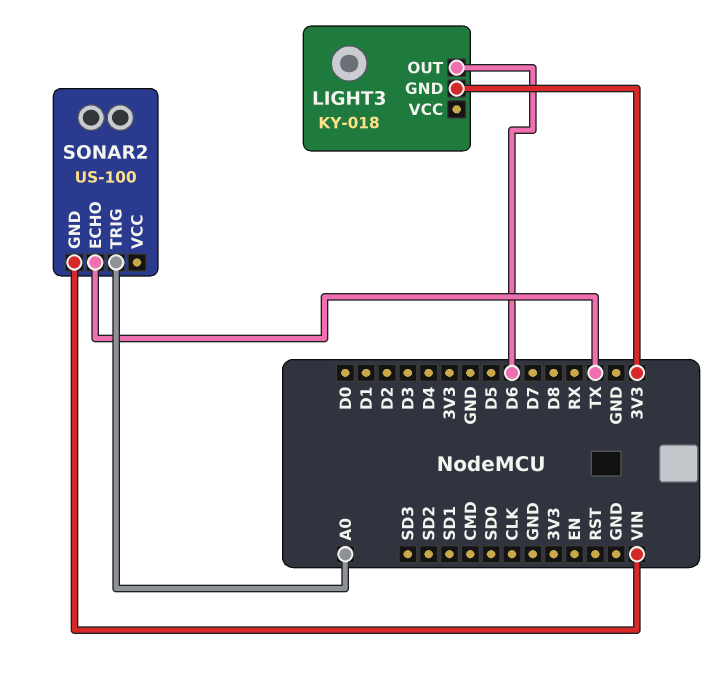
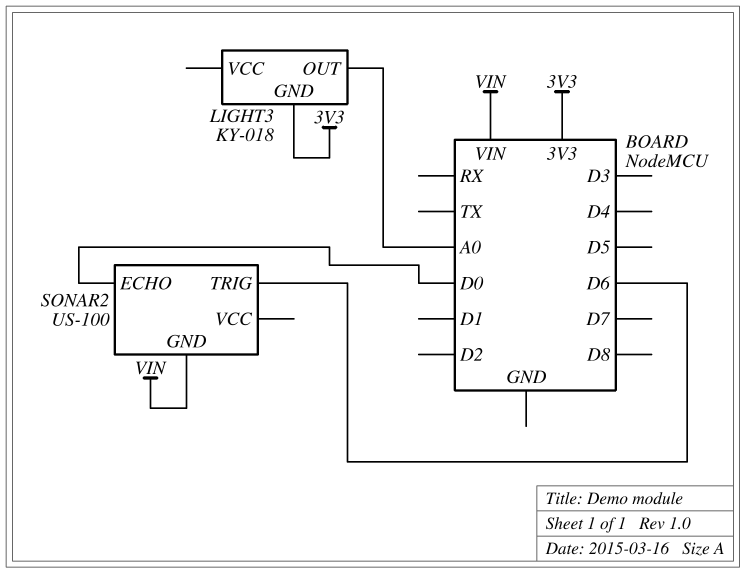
LIGHT3 pin OUT: D6 -> A0
SONAR2 pin ECHO: TX -> D0
SONAR2 pin TRIG: A0 -> D6

